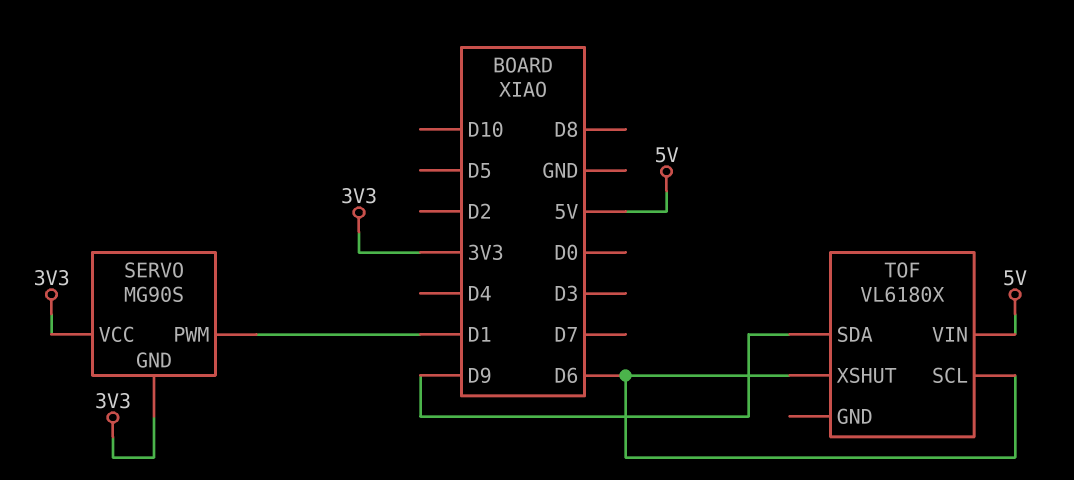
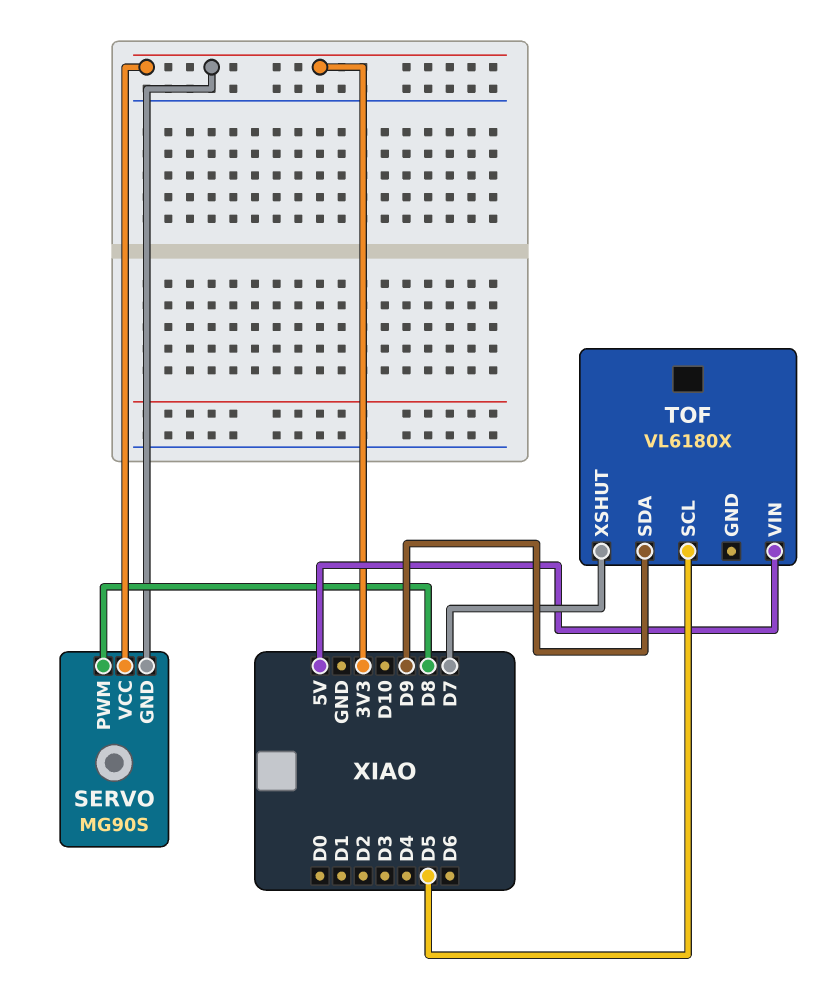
SERVO pin PWM: D1 -> D8
TOF pin SCL: D6 -> D5
TOF pin XSHUT: D6 -> D7

